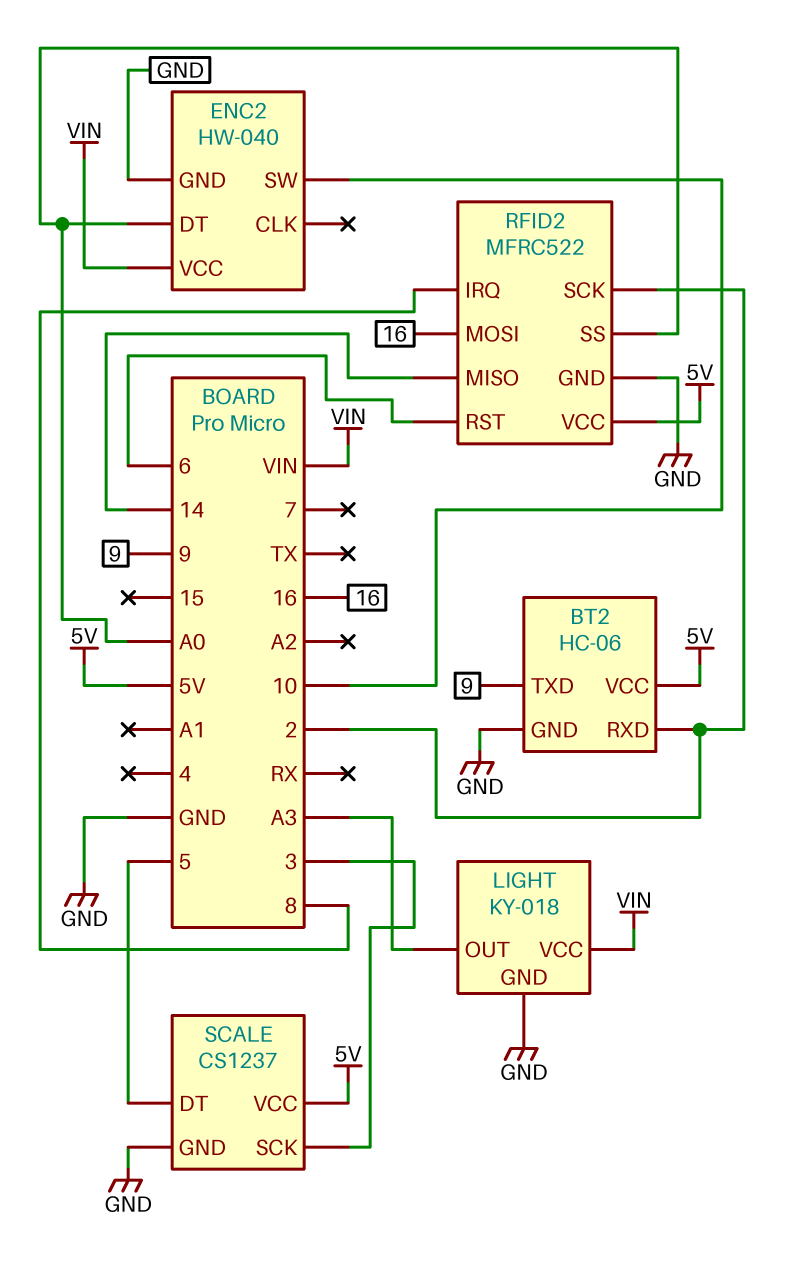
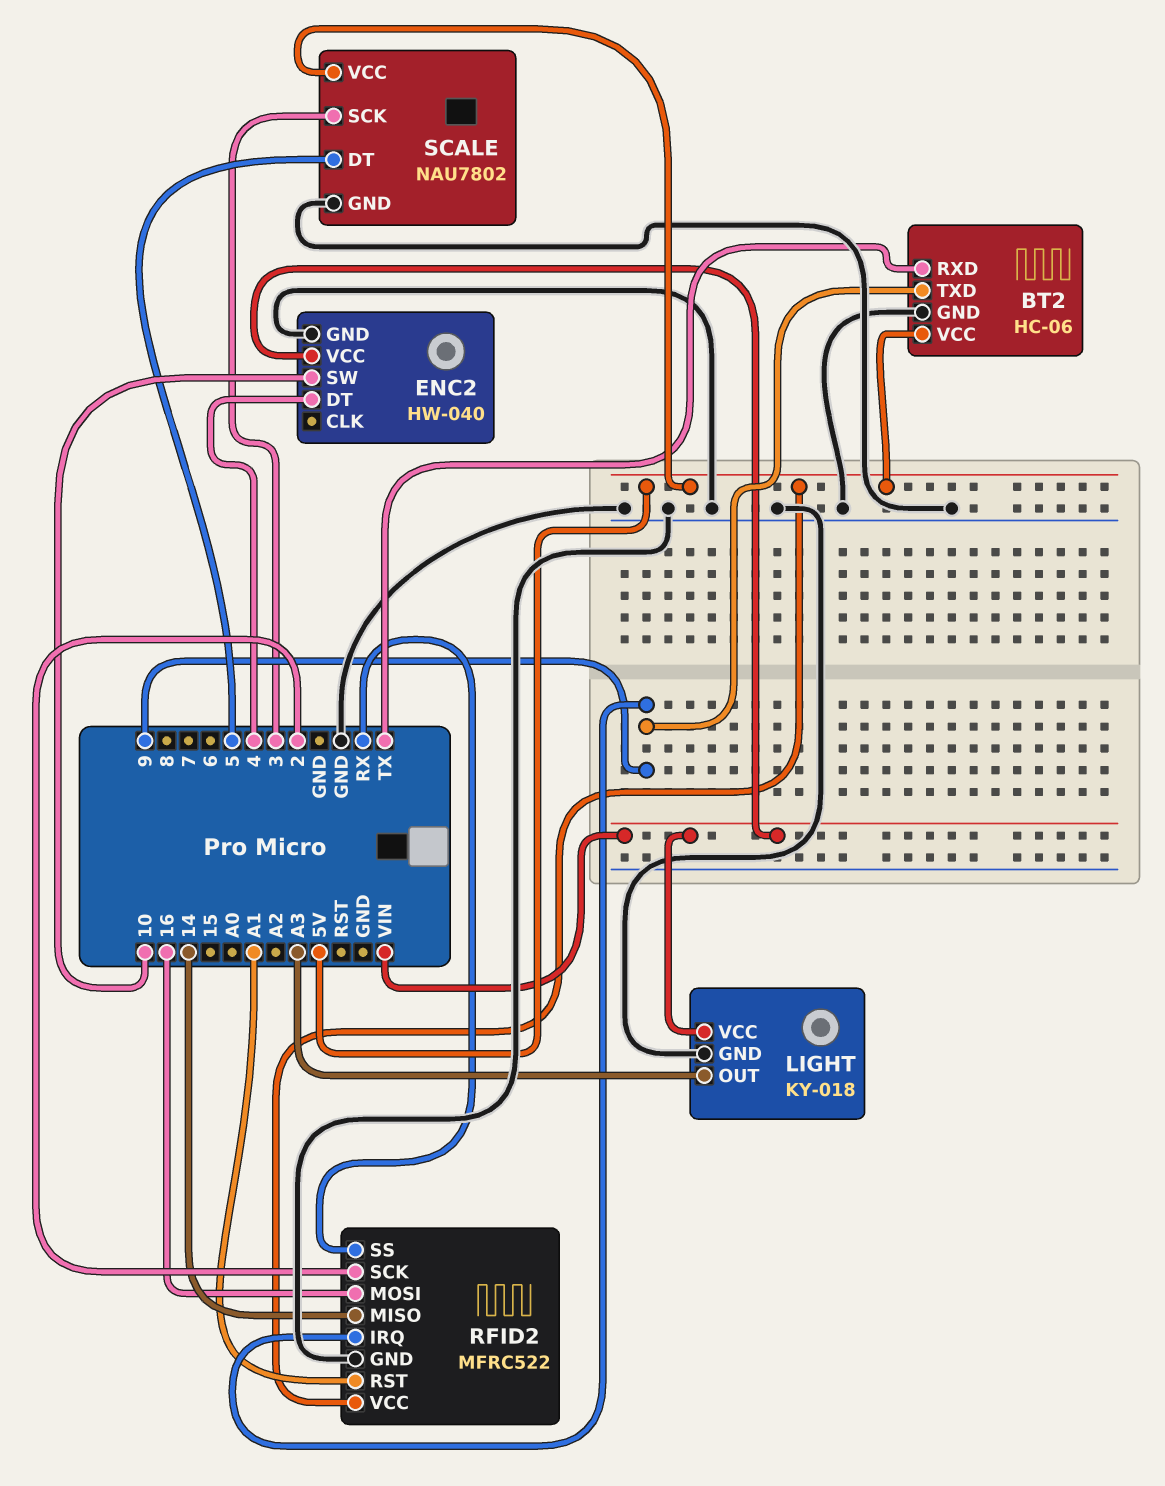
BT2 pin RXD: 2 -> TX
ENC2 pin DT: A0 -> 4
RFID2 pin IRQ: 8 -> 9
RFID2 pin RST: 6 -> A1
RFID2 pin SS: A0 -> RX
SCALE: CS1237 -> NAU7802

